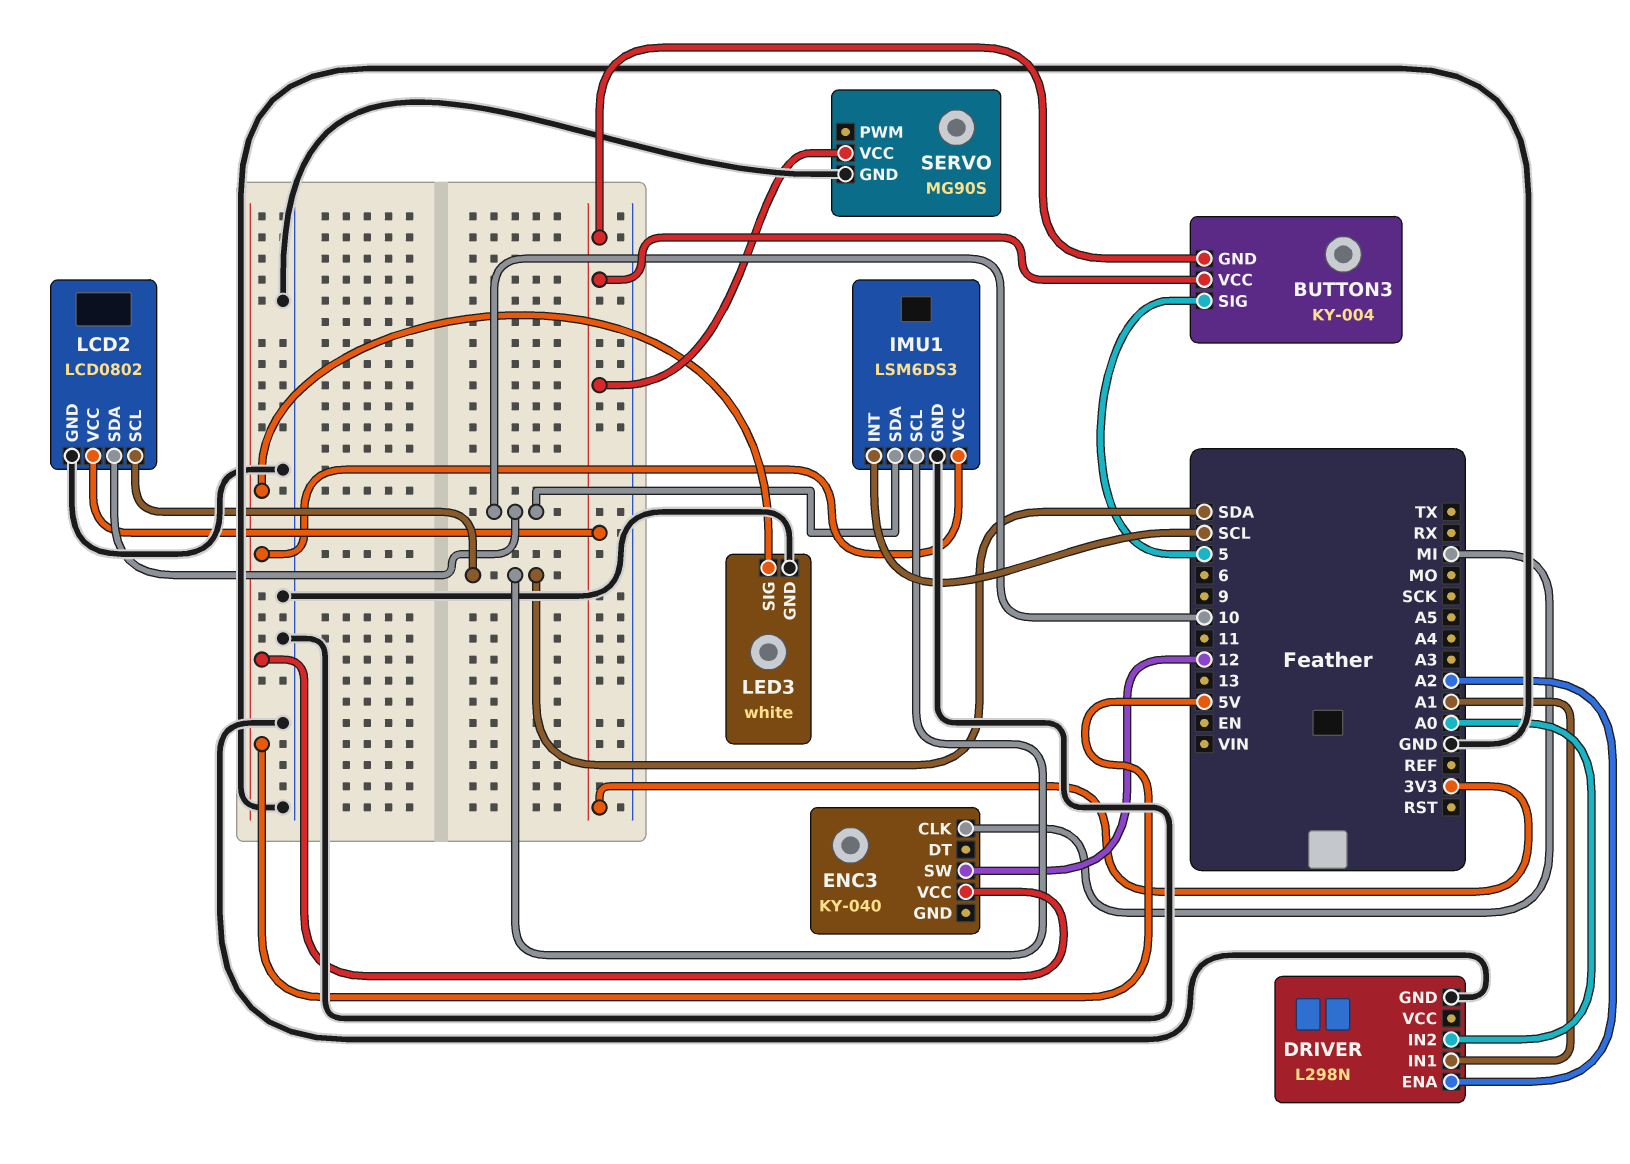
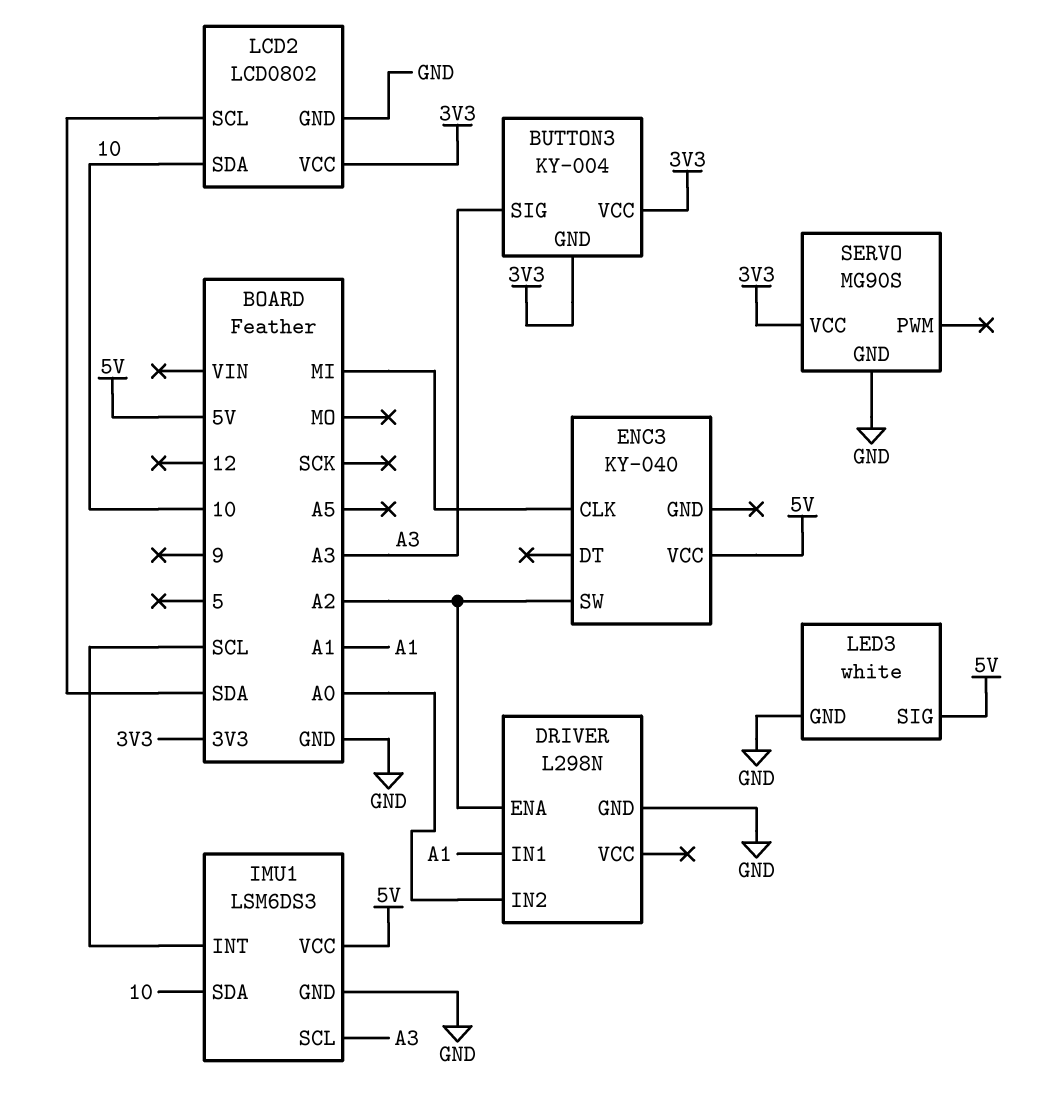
BUTTON3 pin SIG: 5 -> A3
ENC3 pin SW: 12 -> A2
IMU1 pin SCL: SDA -> A3

